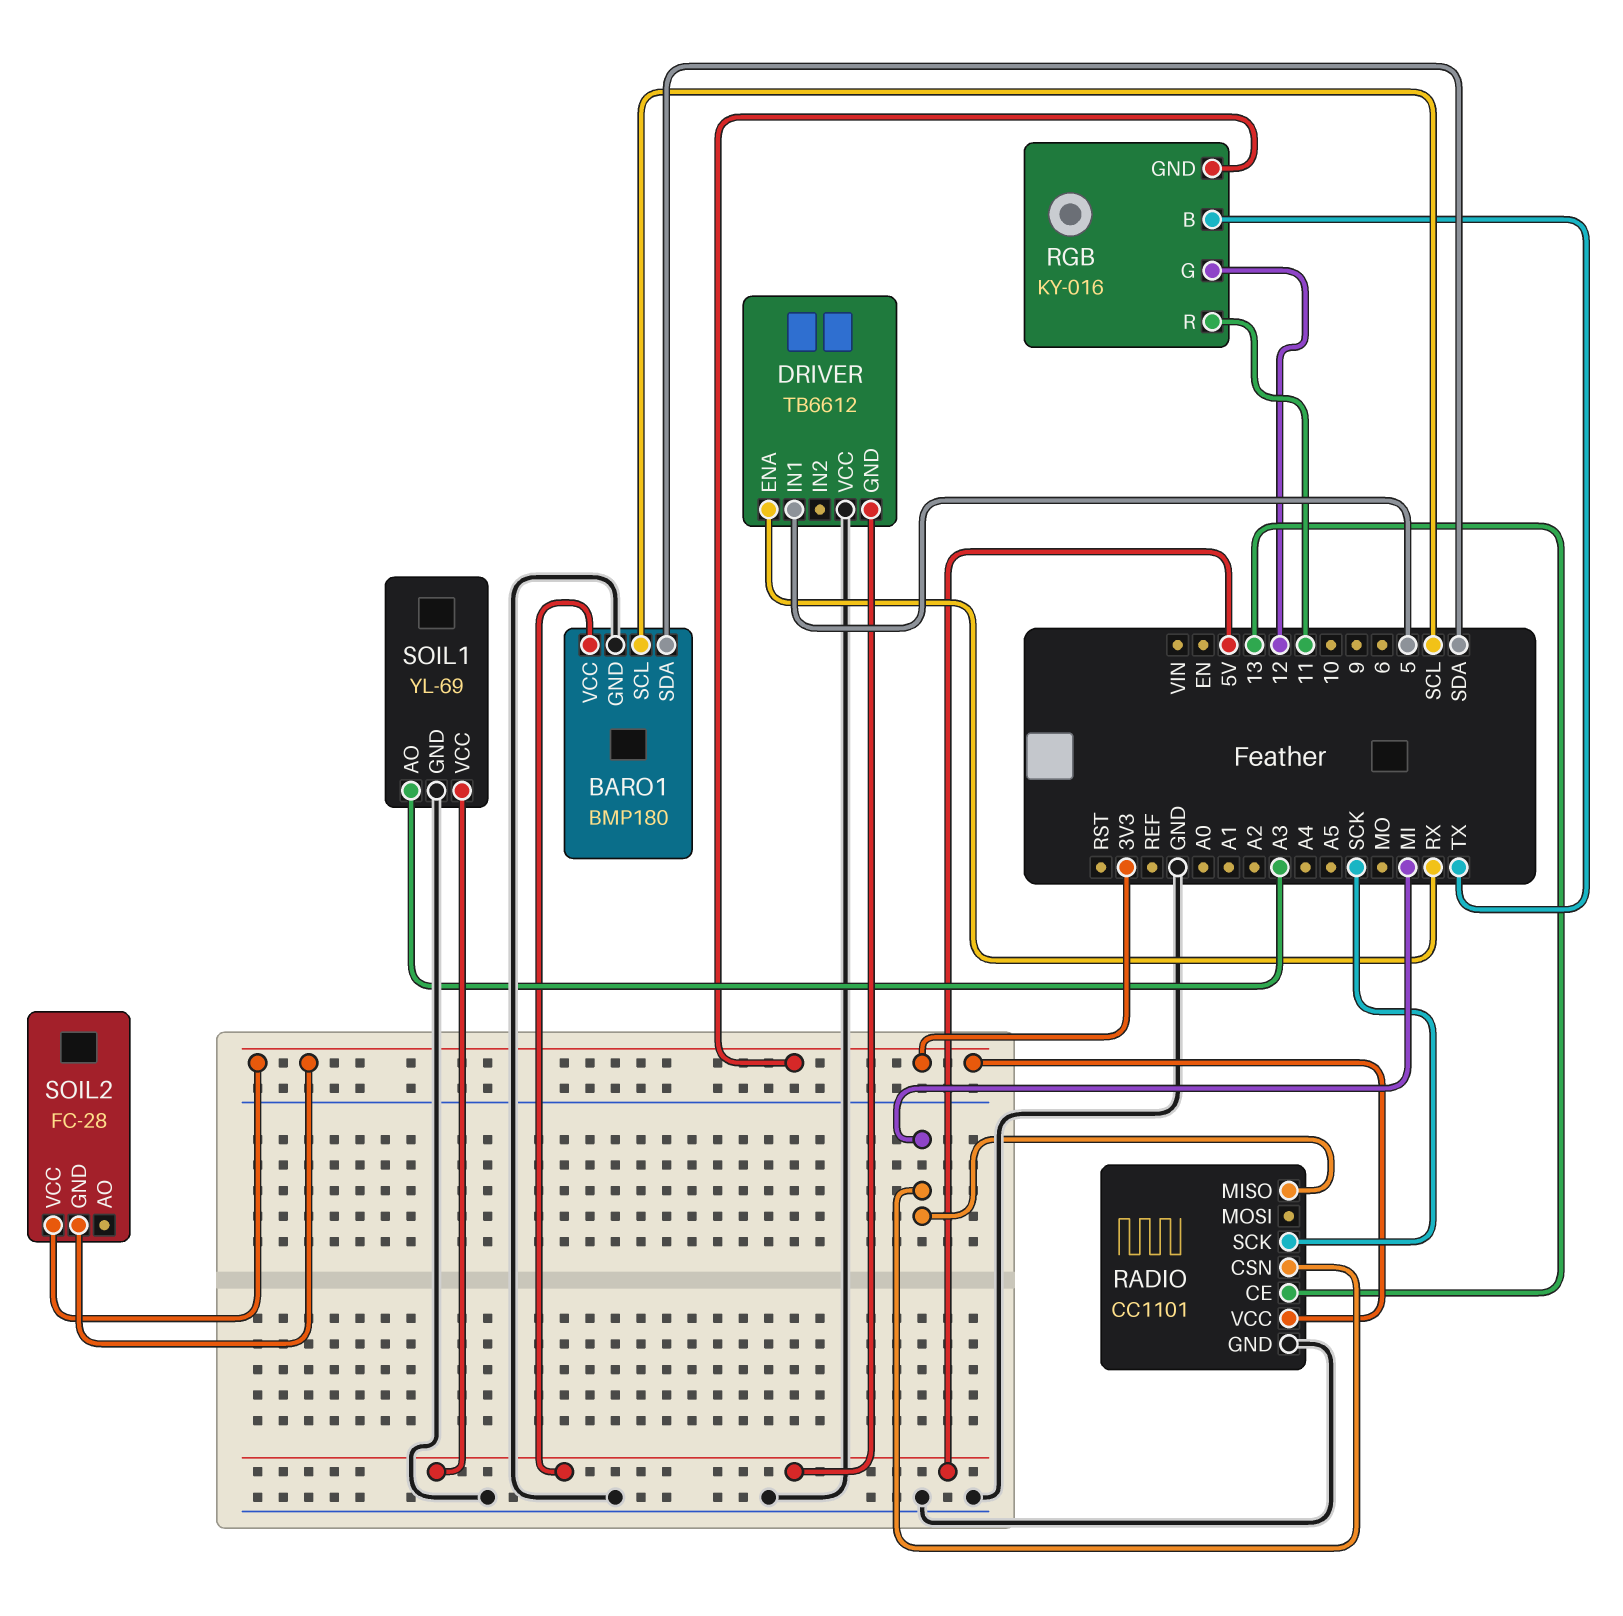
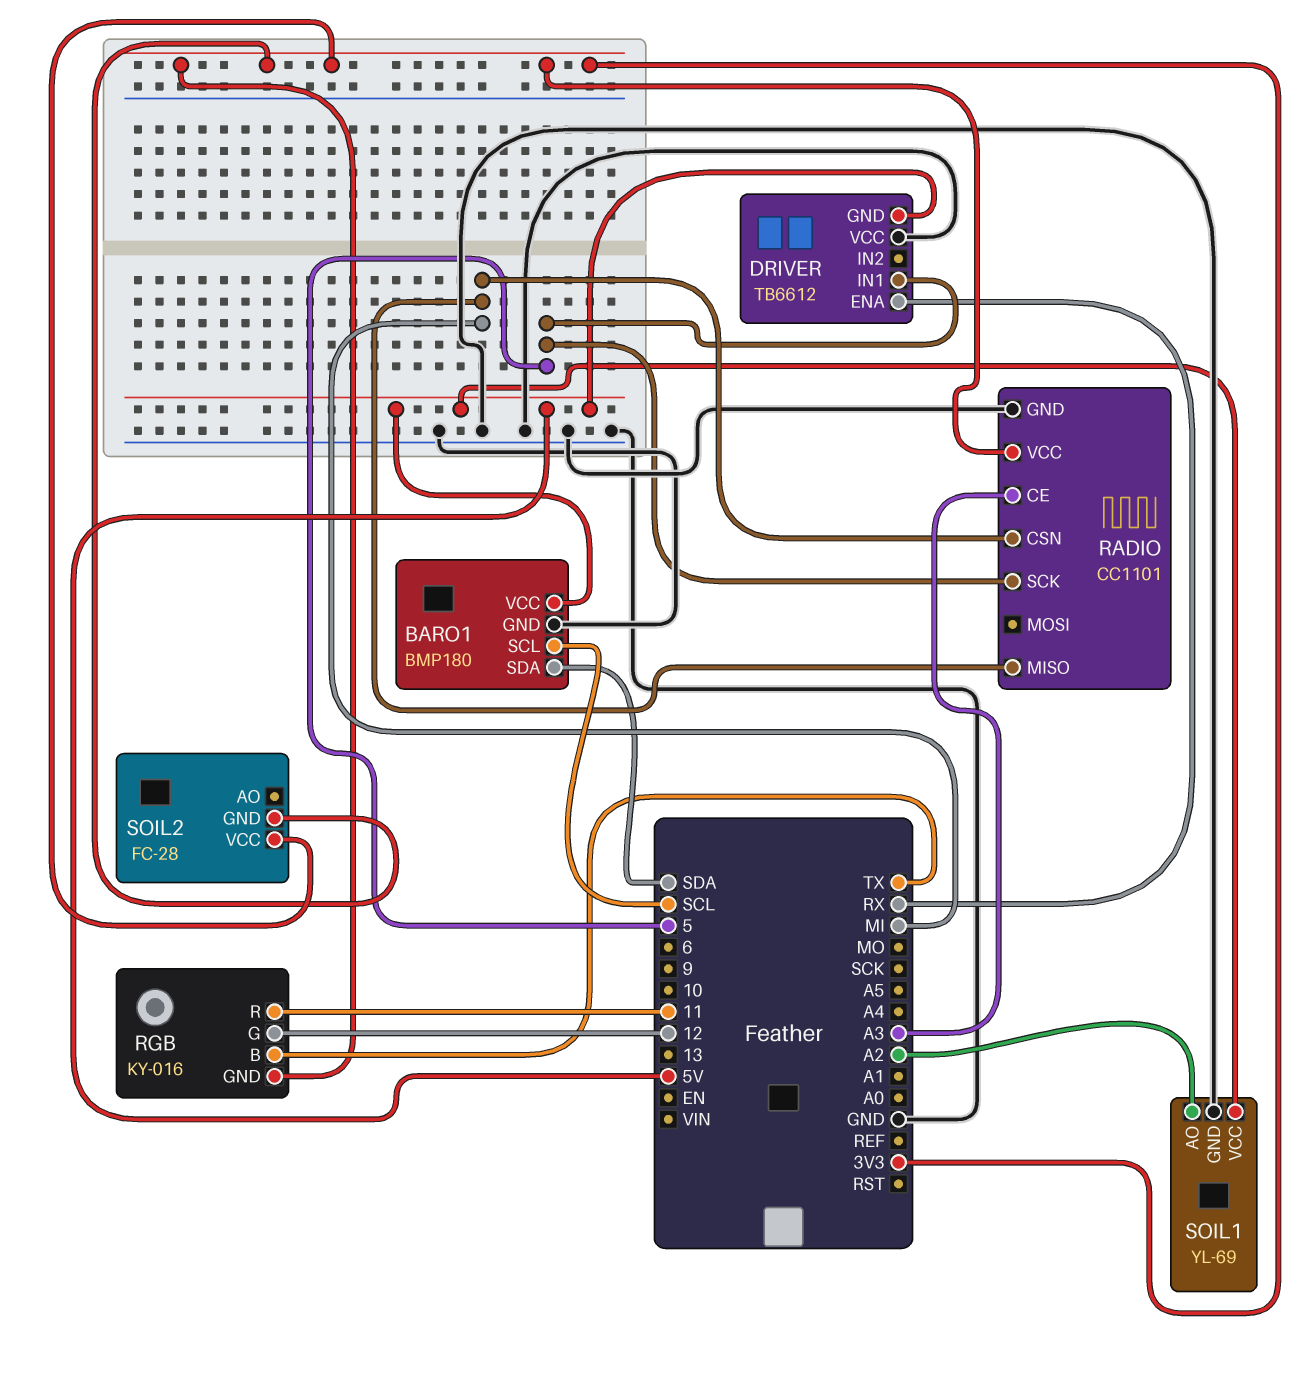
RADIO pin CE: 13 -> A3
RADIO pin SCK: SCK -> 5
SOIL1 pin AO: A3 -> A2

